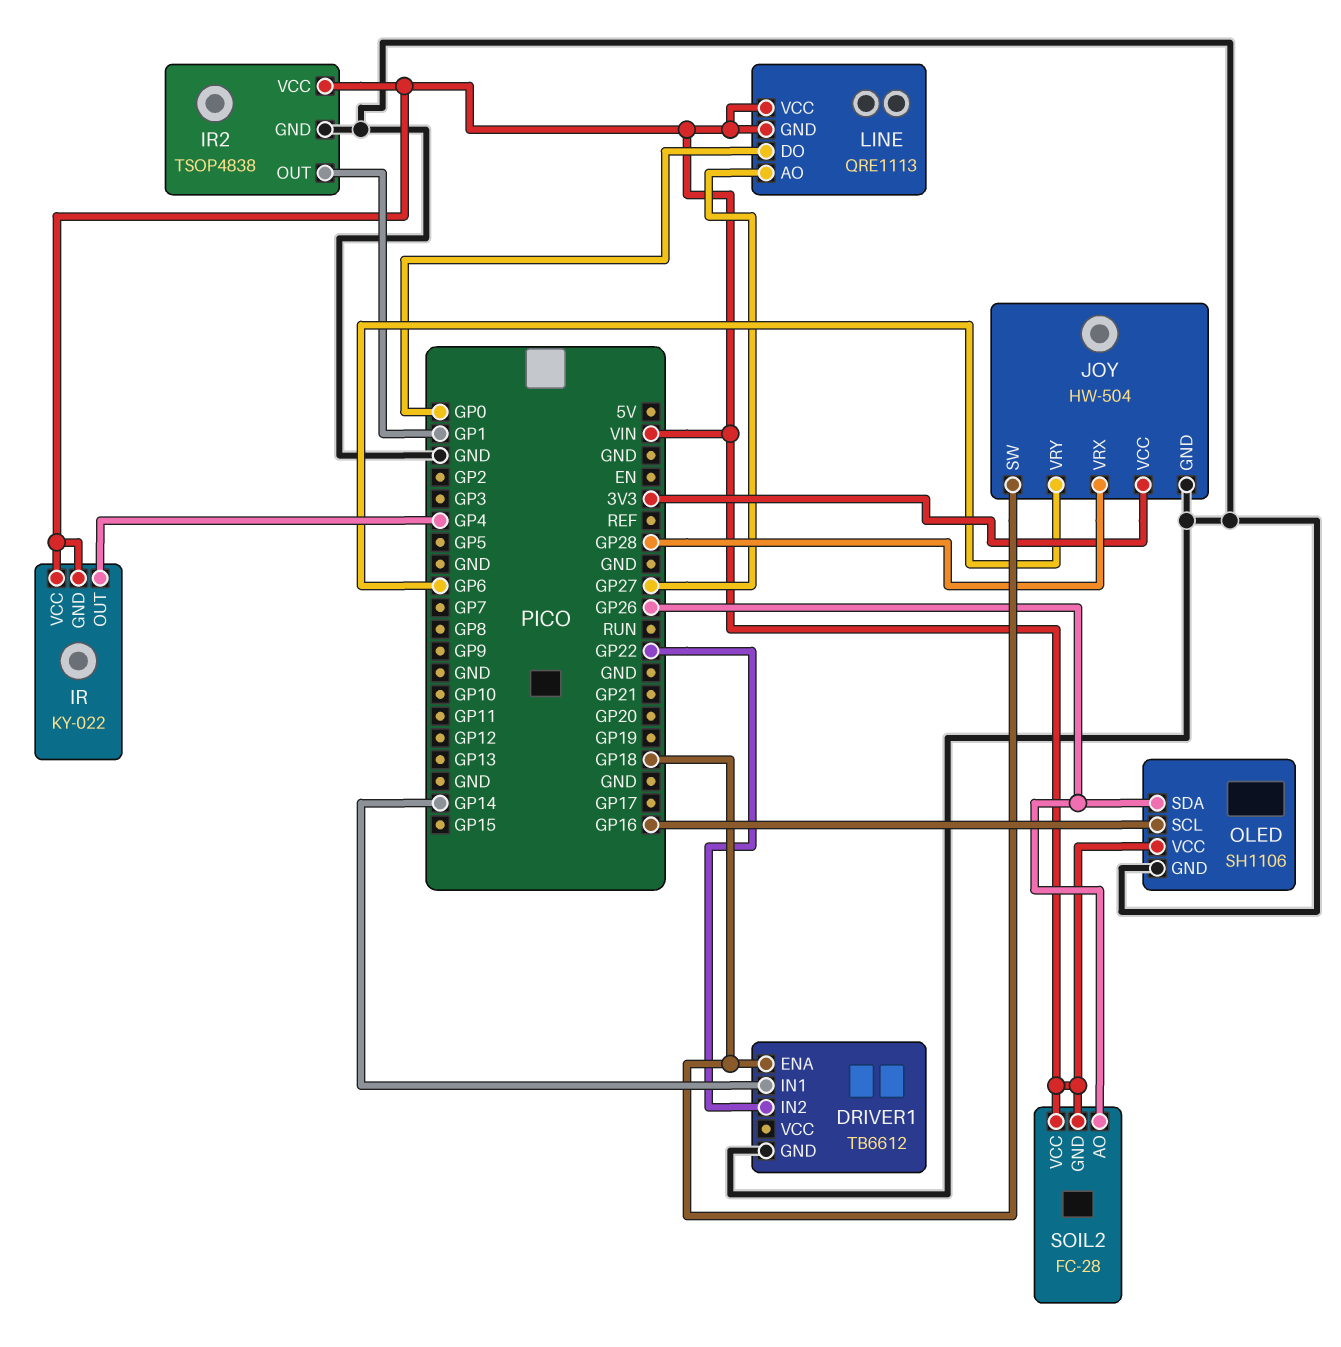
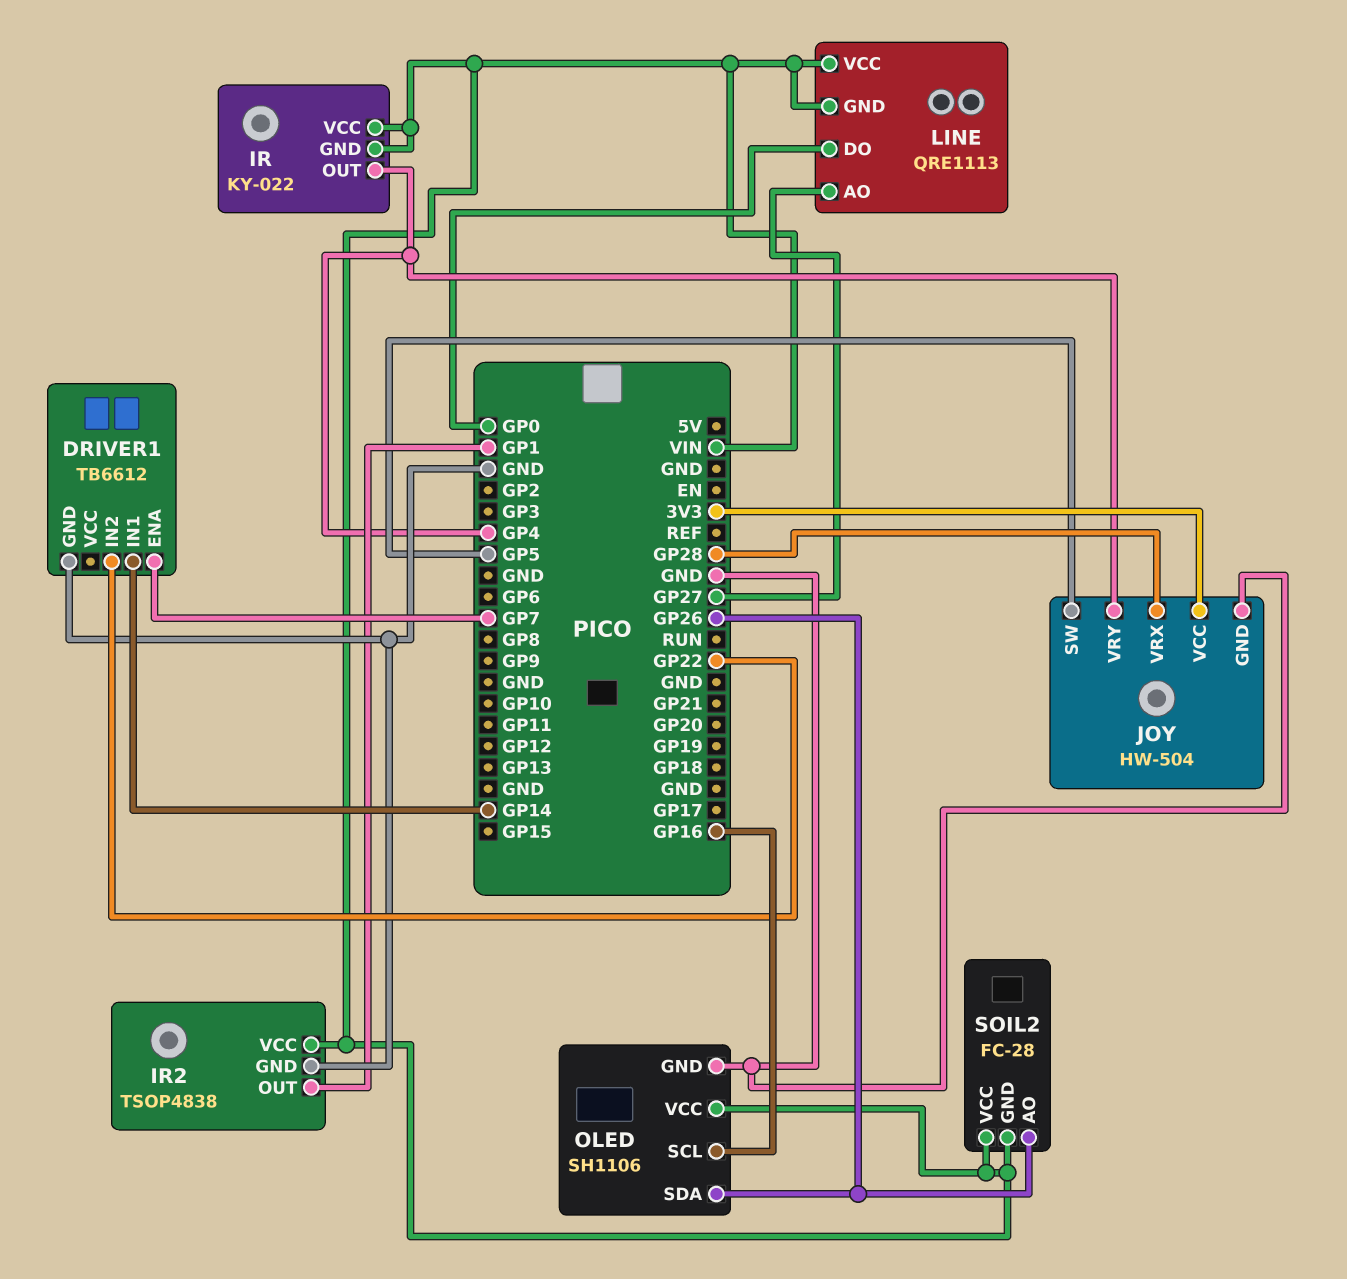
DRIVER1 pin ENA: GP18 -> GP7
JOY pin SW: GP18 -> GP5
JOY pin VRY: GP6 -> GP4

